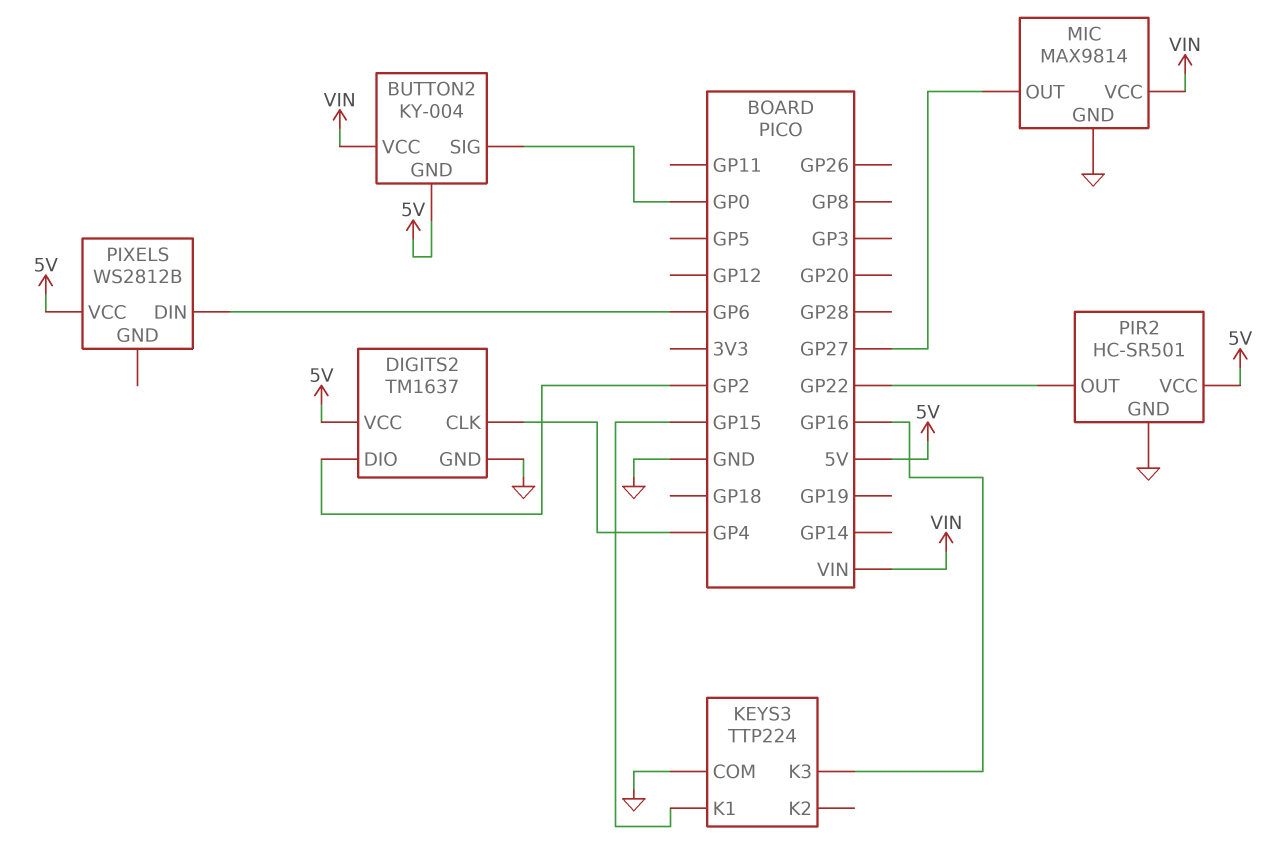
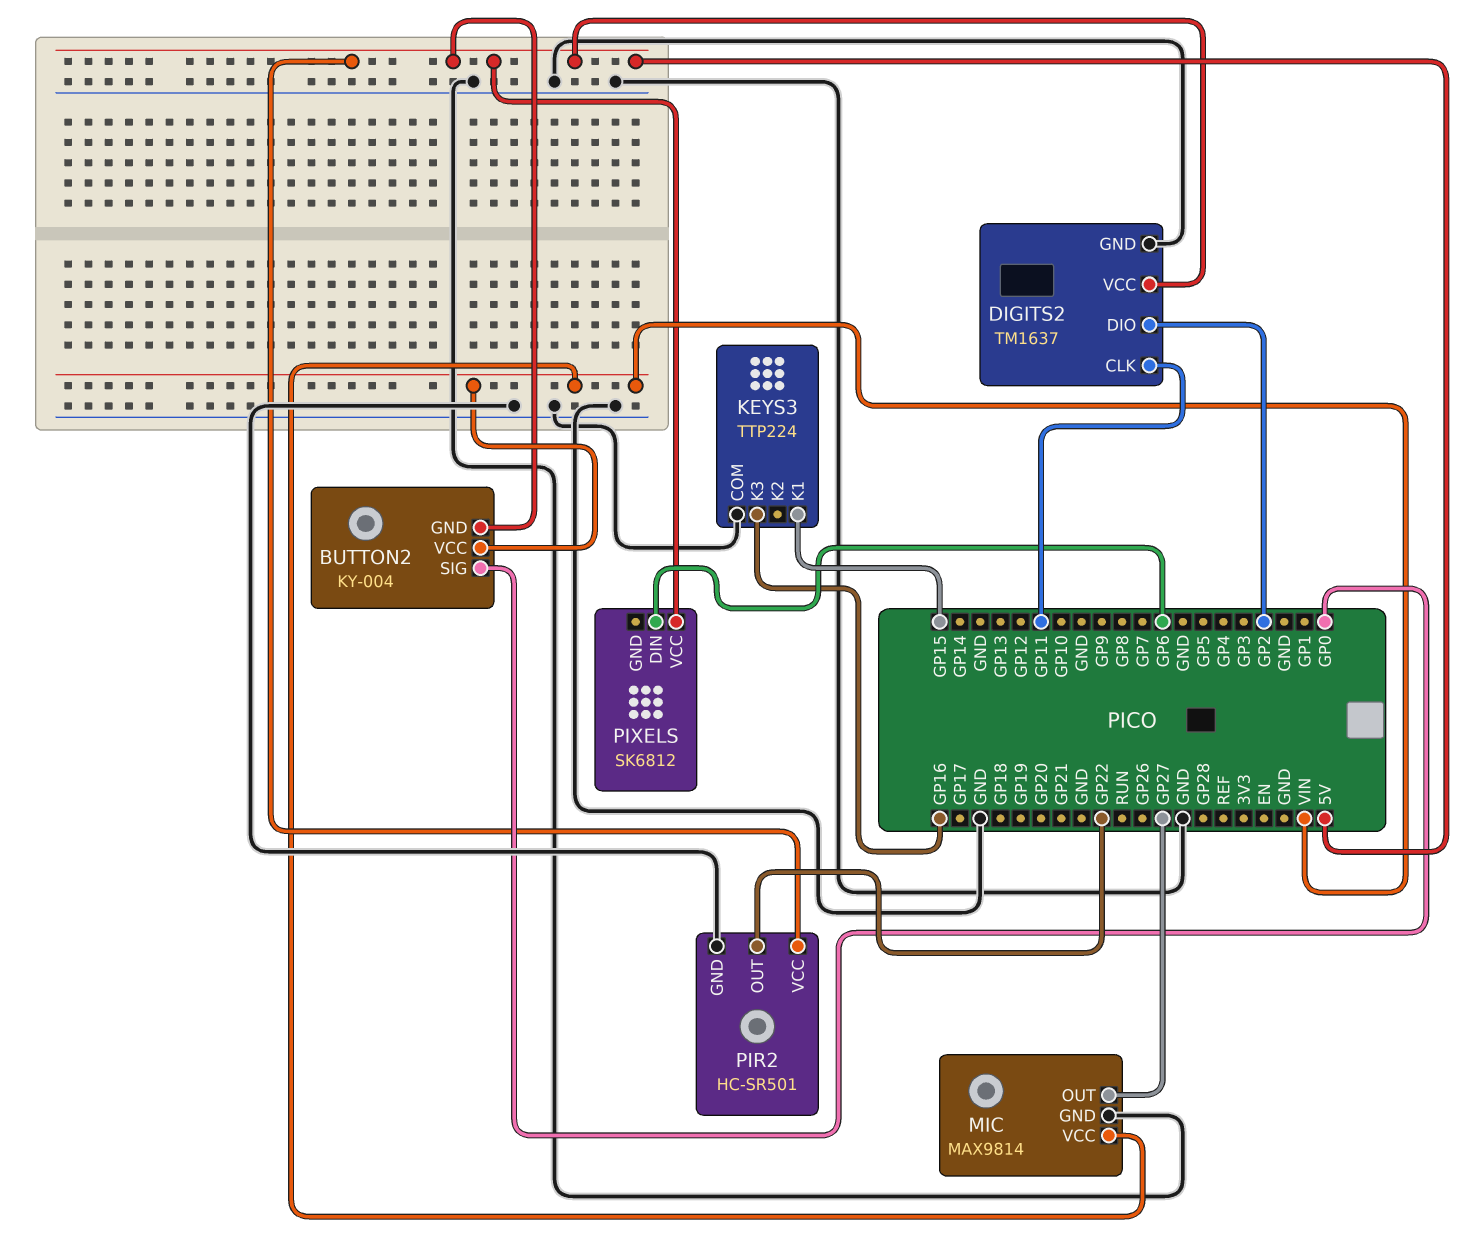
DIGITS2 pin CLK: GP4 -> GP11
PIXELS: WS2812B -> SK6812

